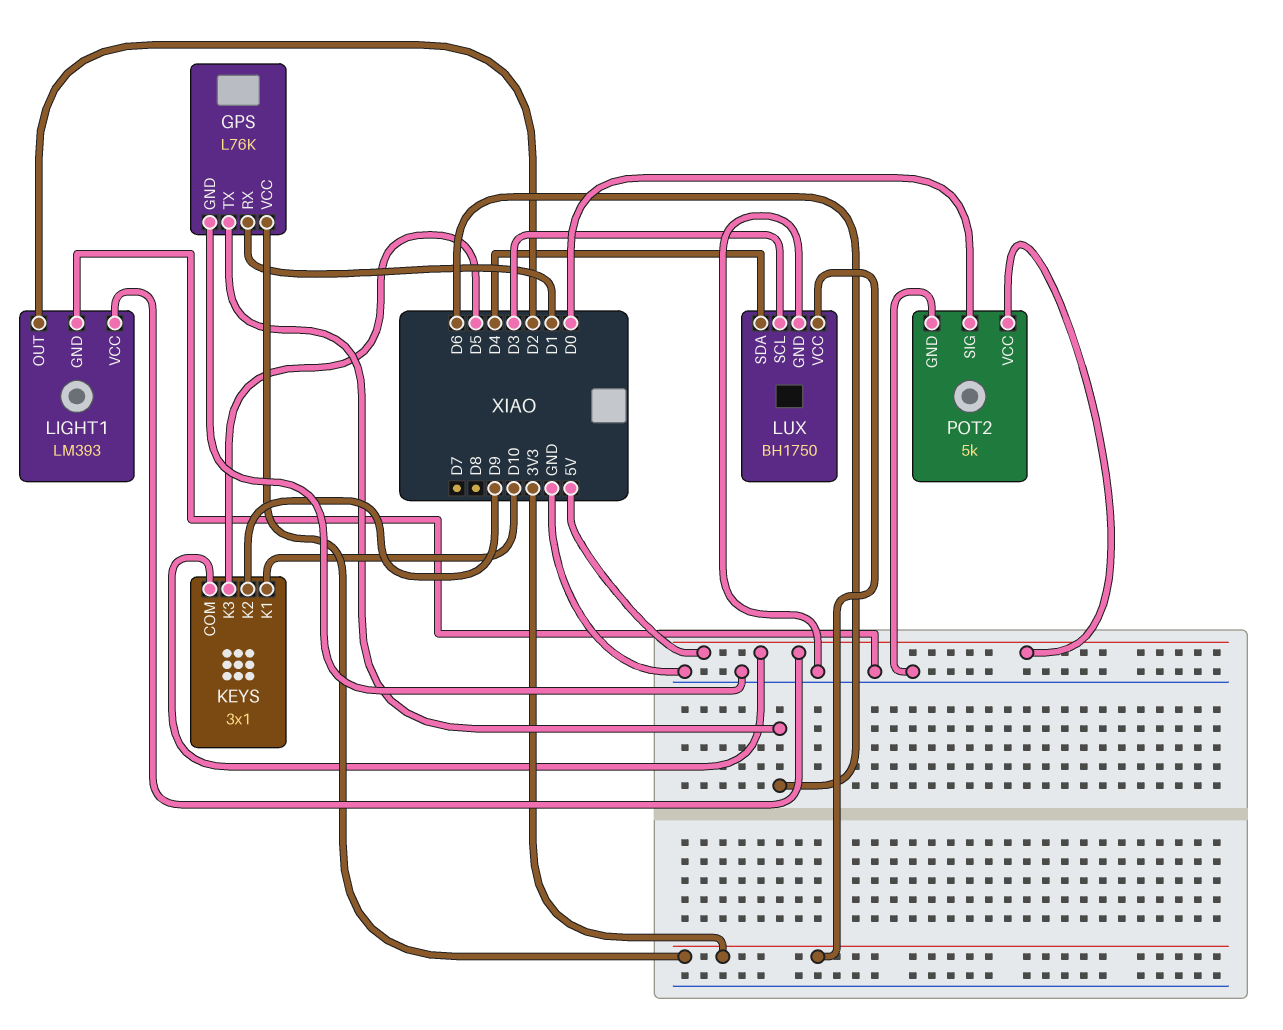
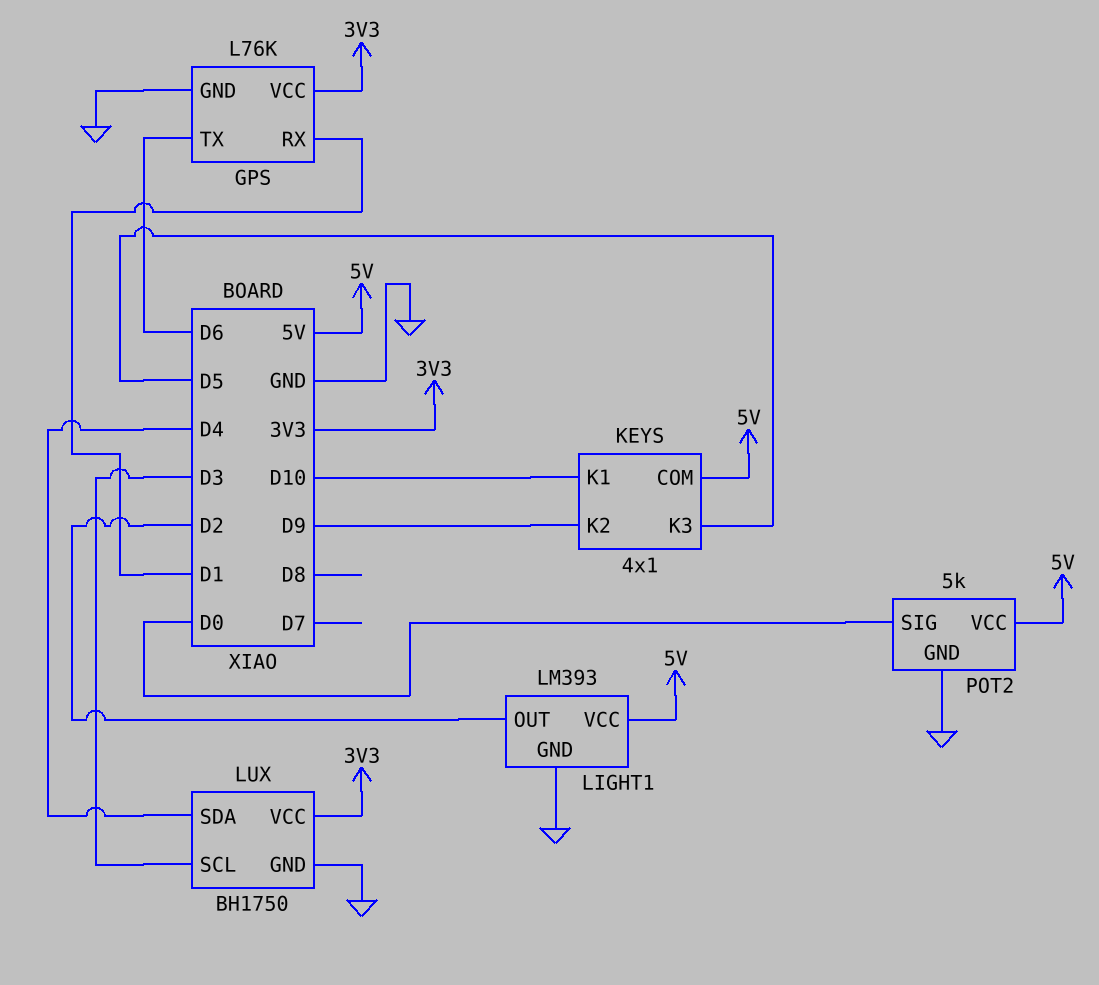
KEYS: 3x1 -> 4x1

